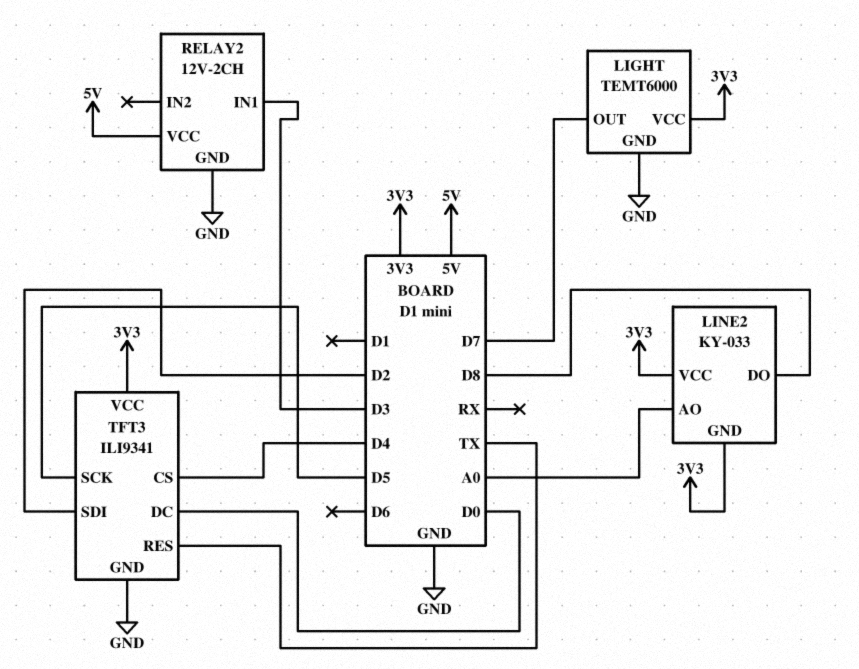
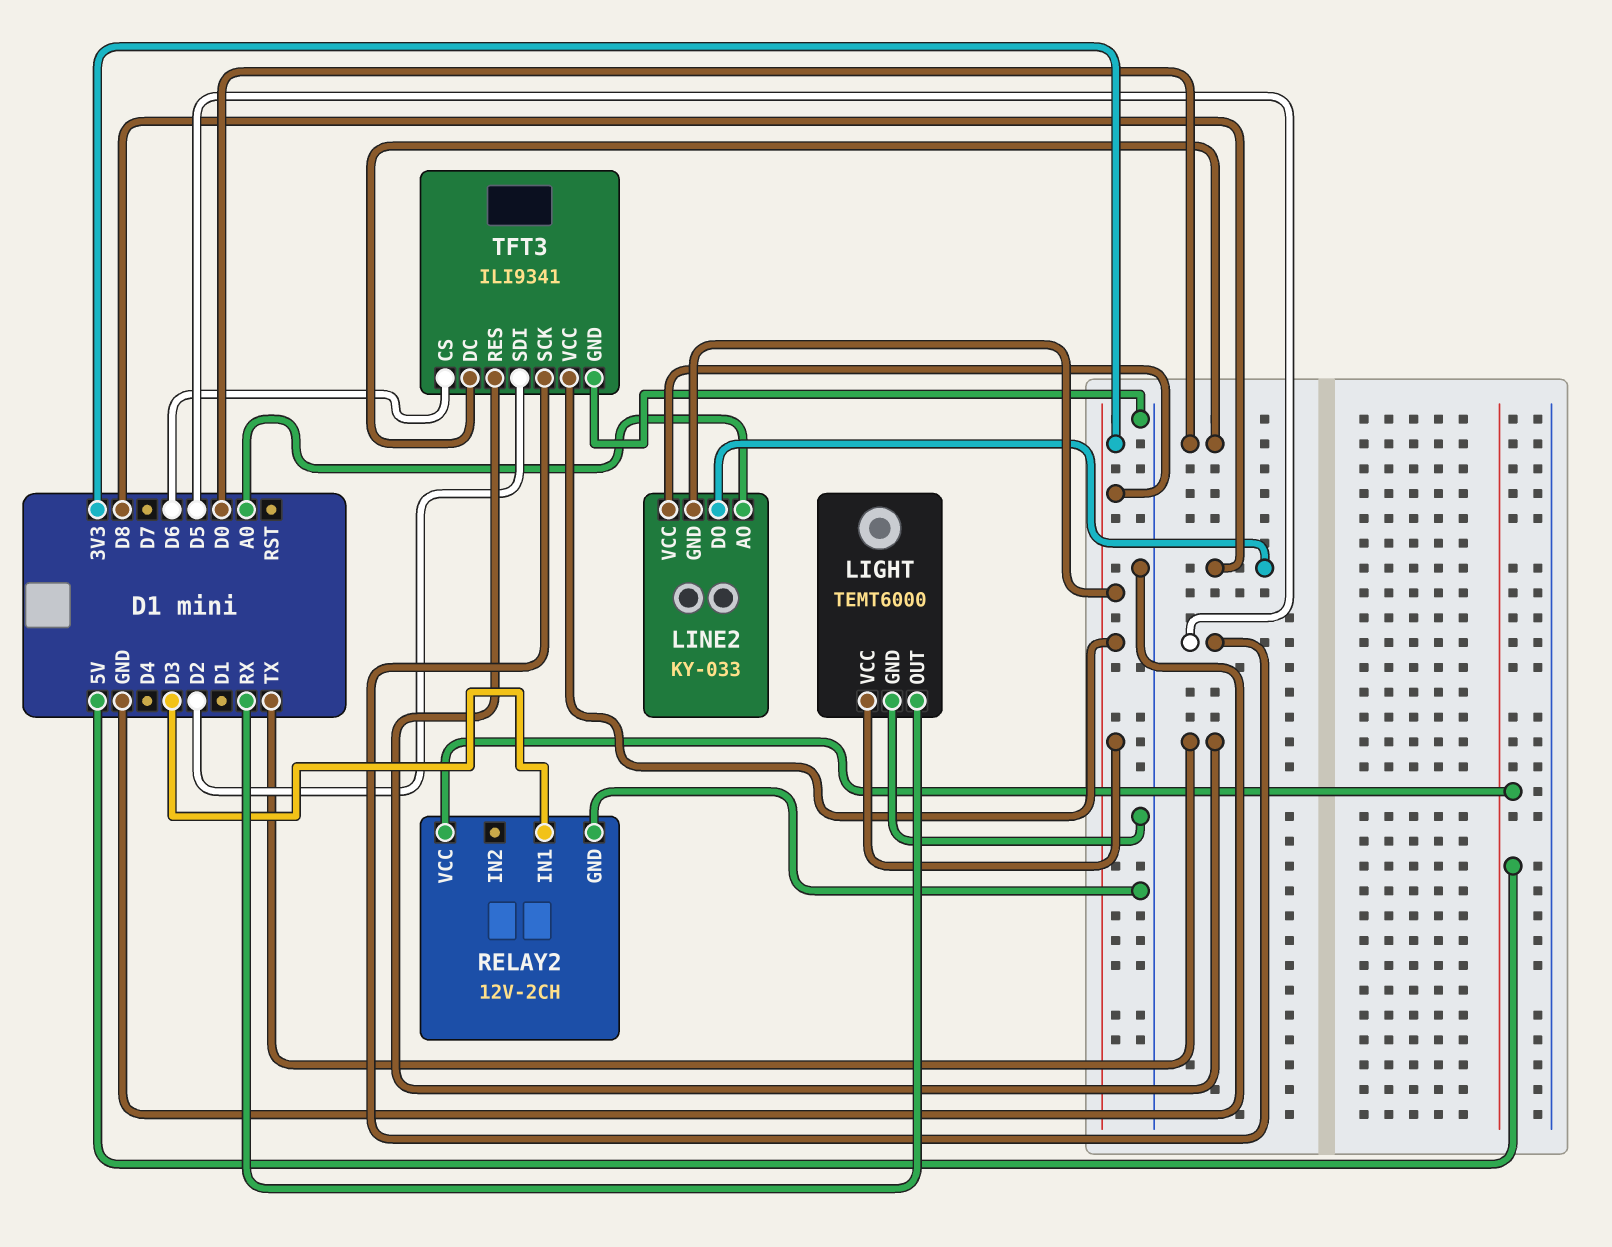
LIGHT pin OUT: D7 -> RX
TFT3 pin CS: D4 -> D6

